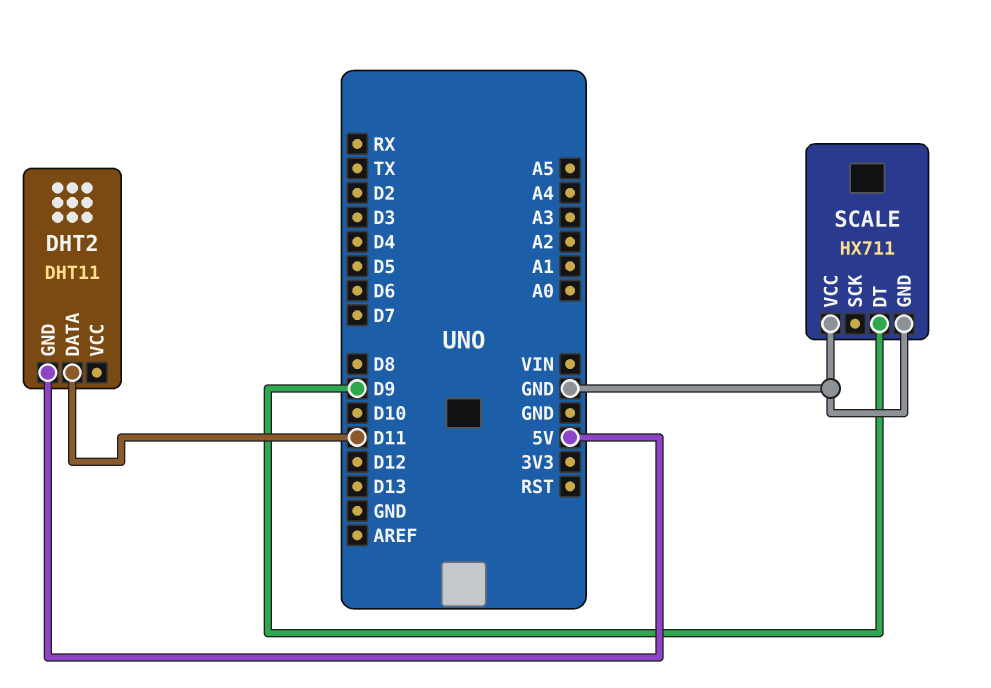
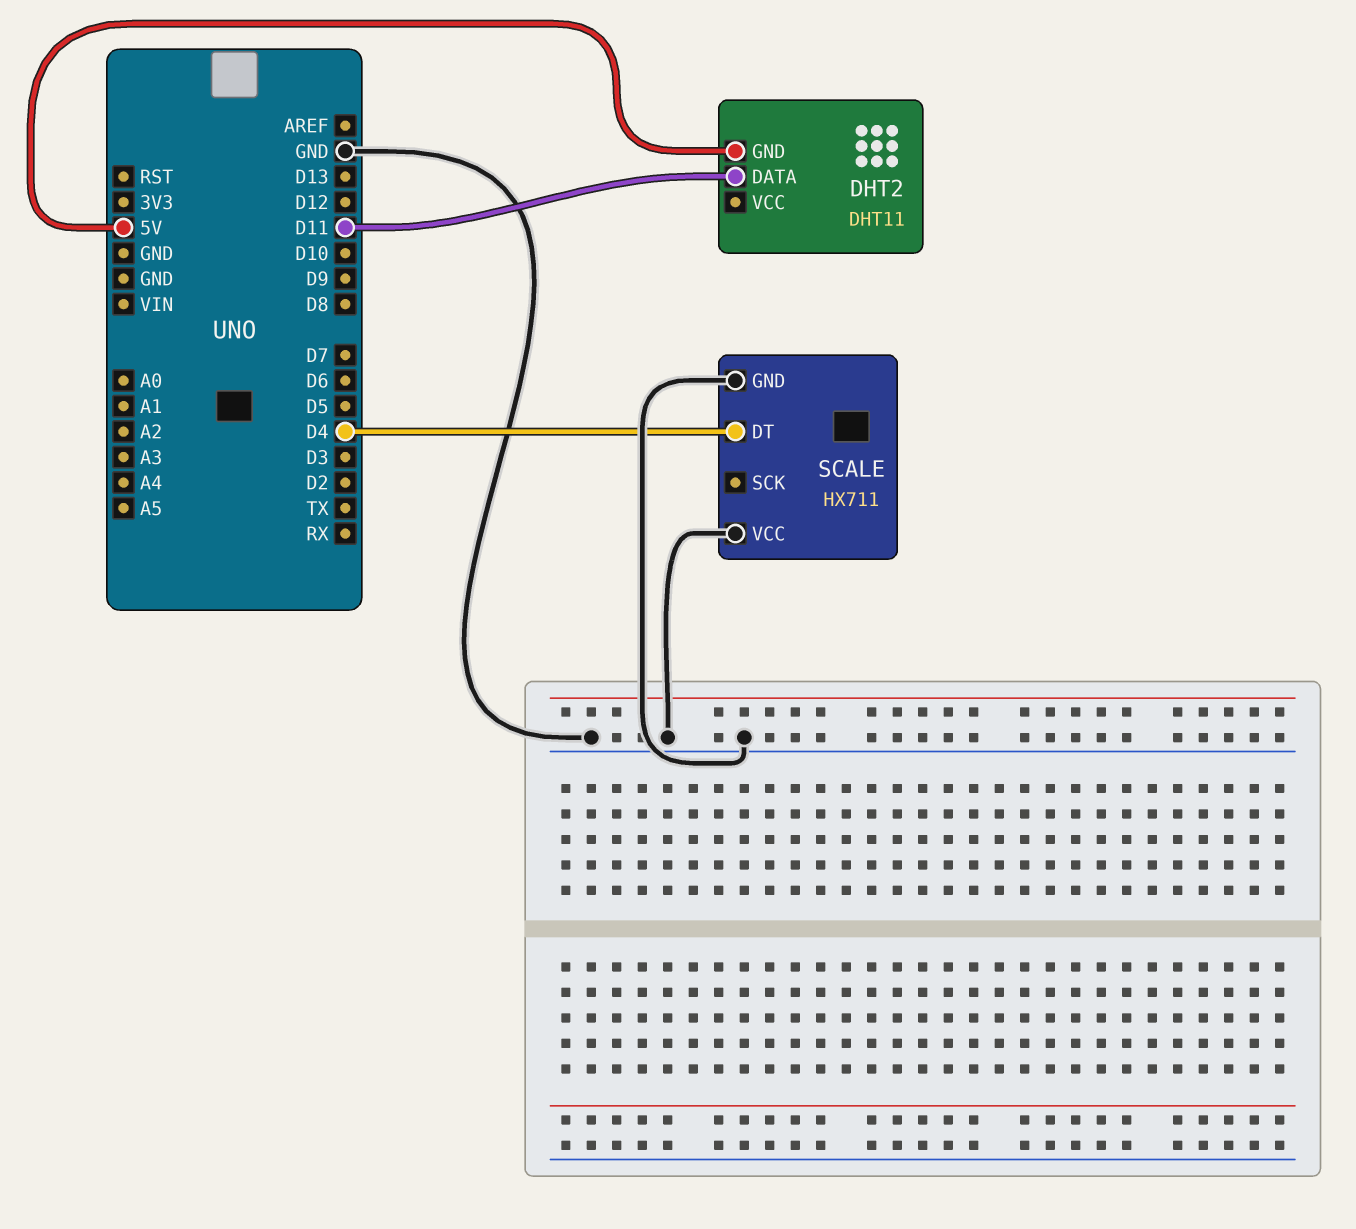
SCALE pin DT: D9 -> D4

